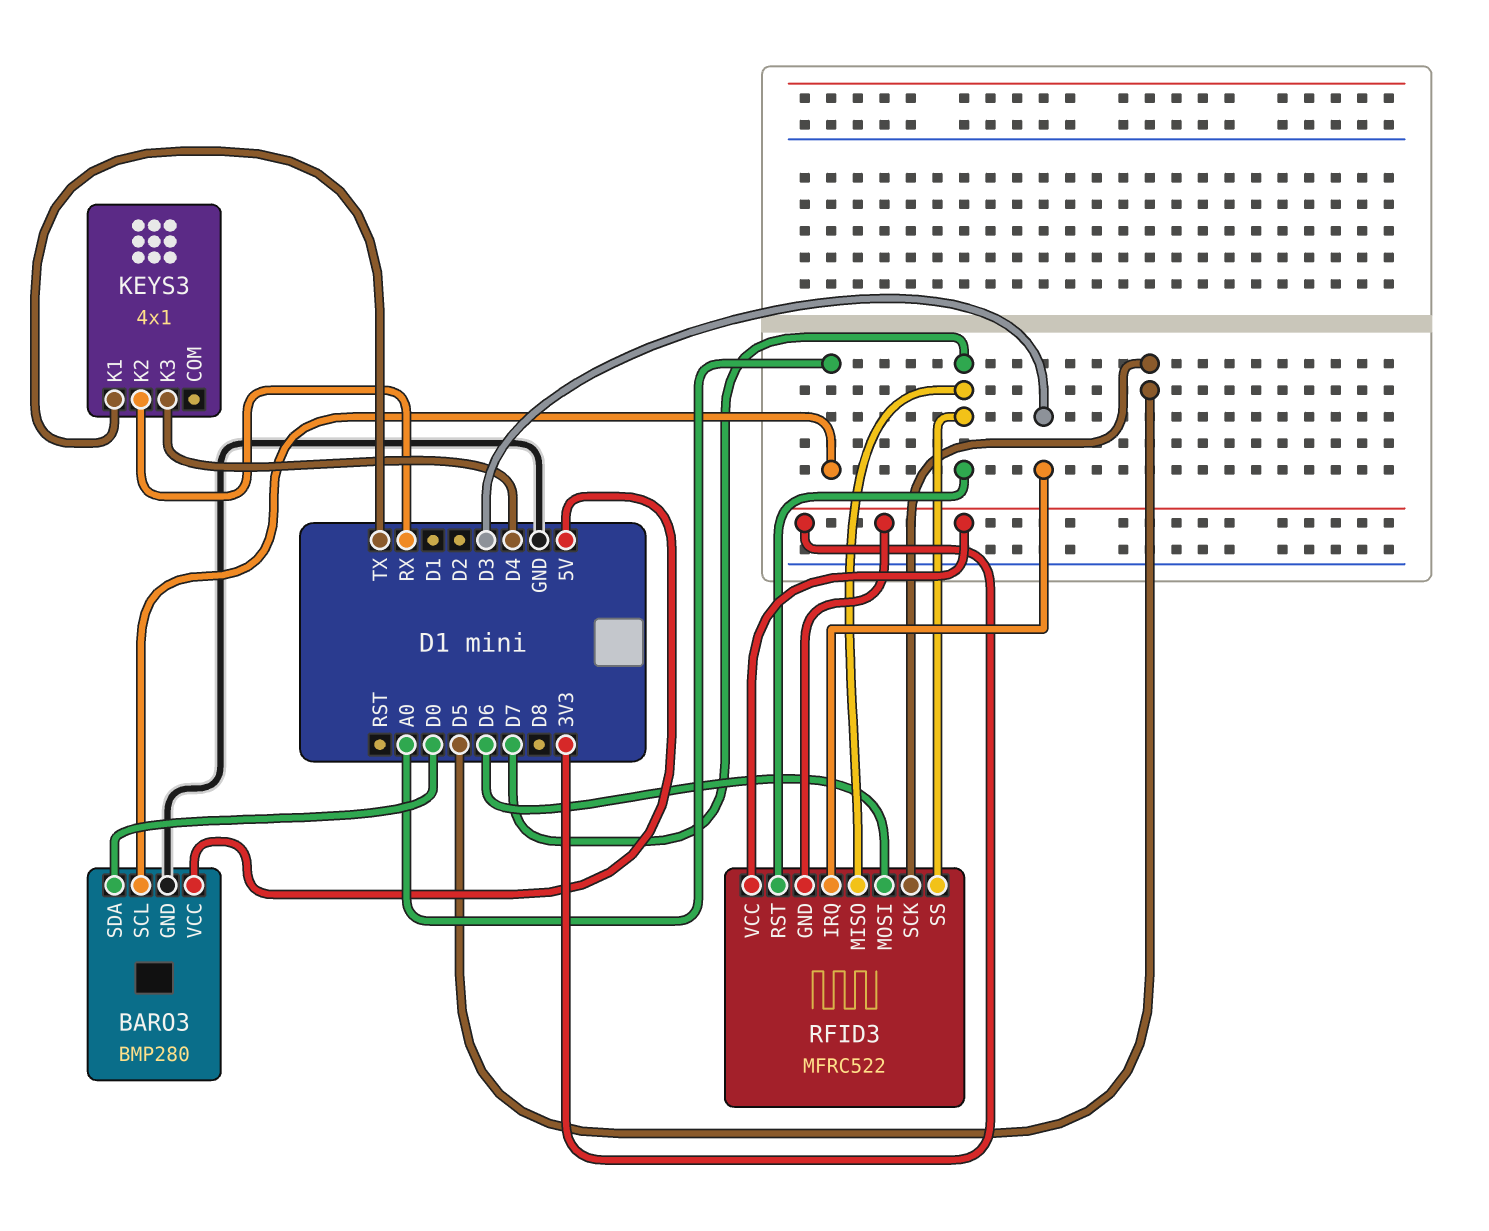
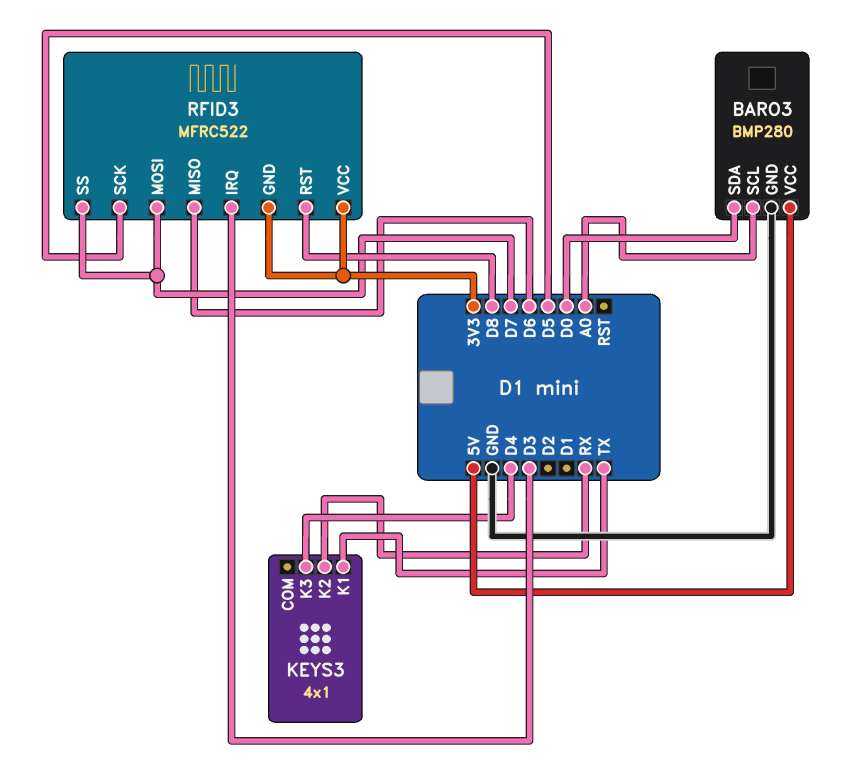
RFID3 pin MISO: D7 -> D6
RFID3 pin MOSI: D6 -> D7
RFID3 pin RST: D7 -> D8

